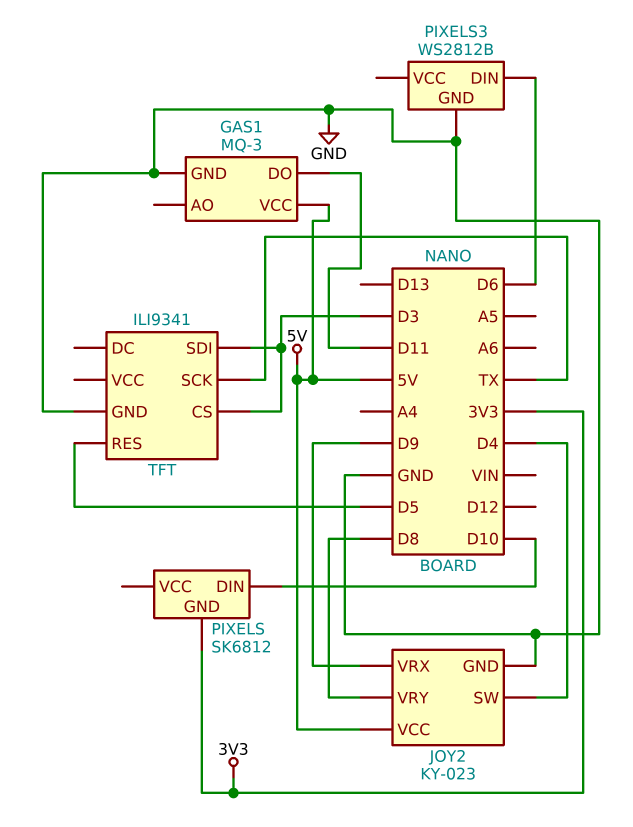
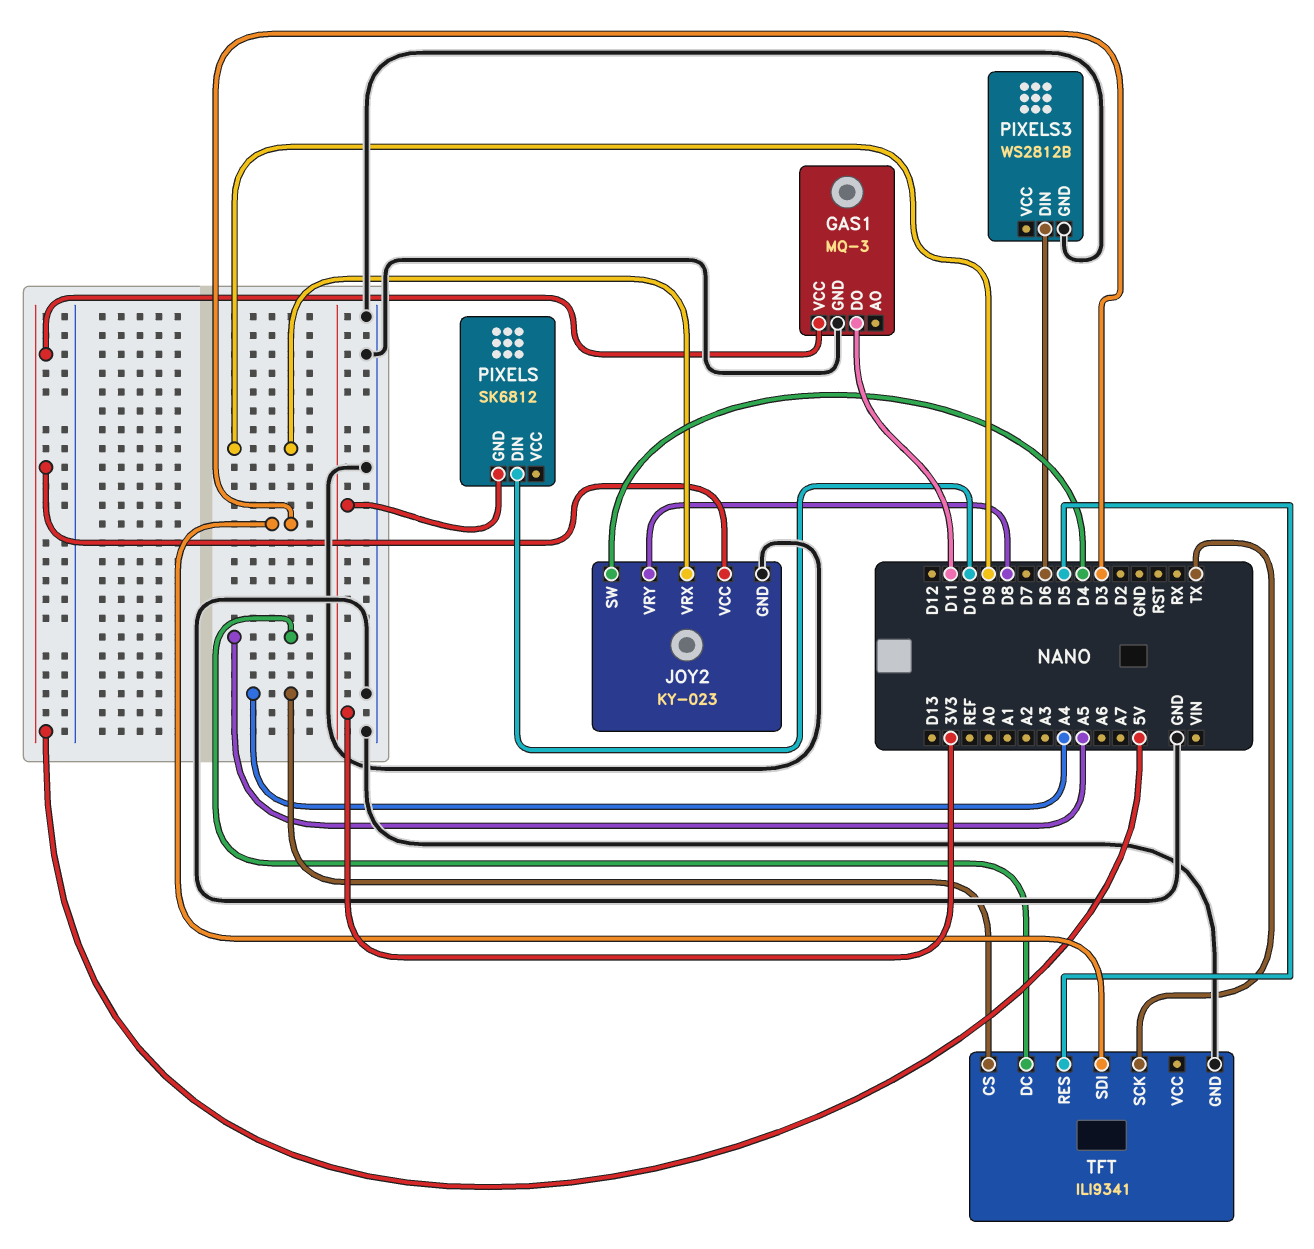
TFT pin CS: D3 -> A4
TFT pin DC: none -> A5

